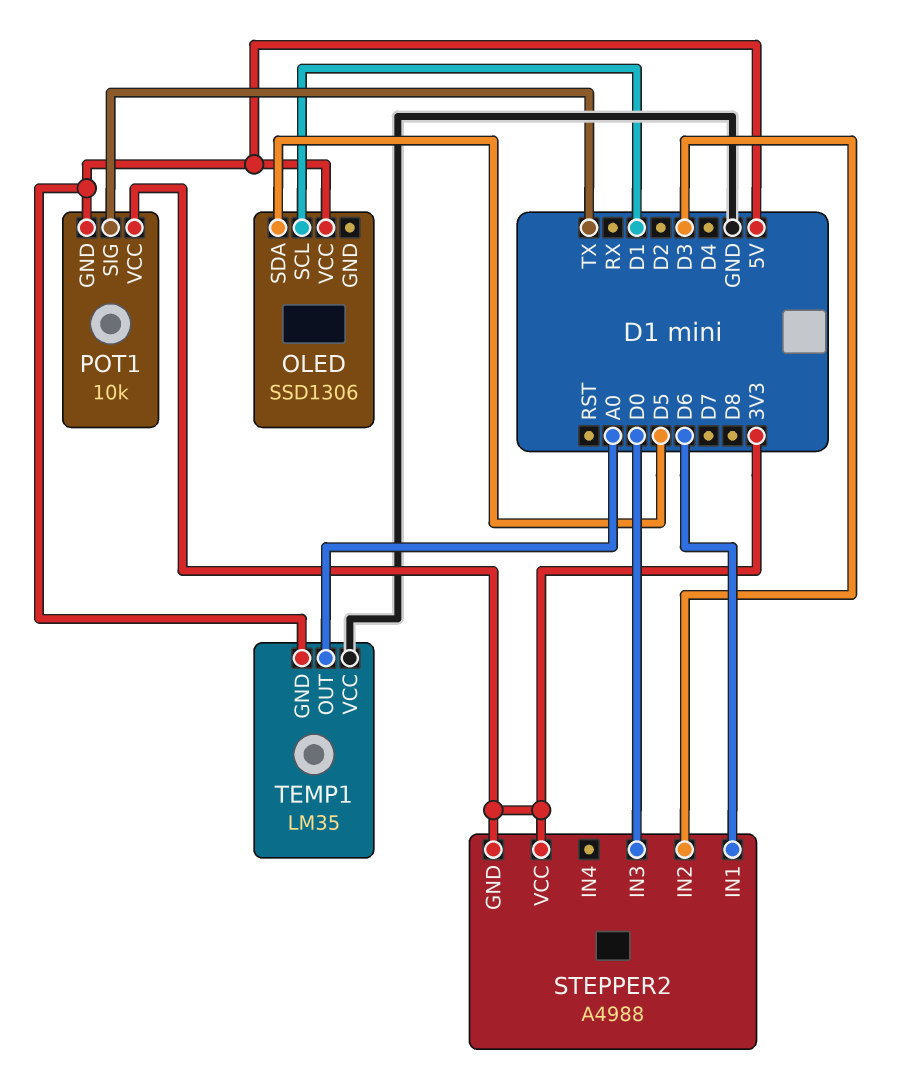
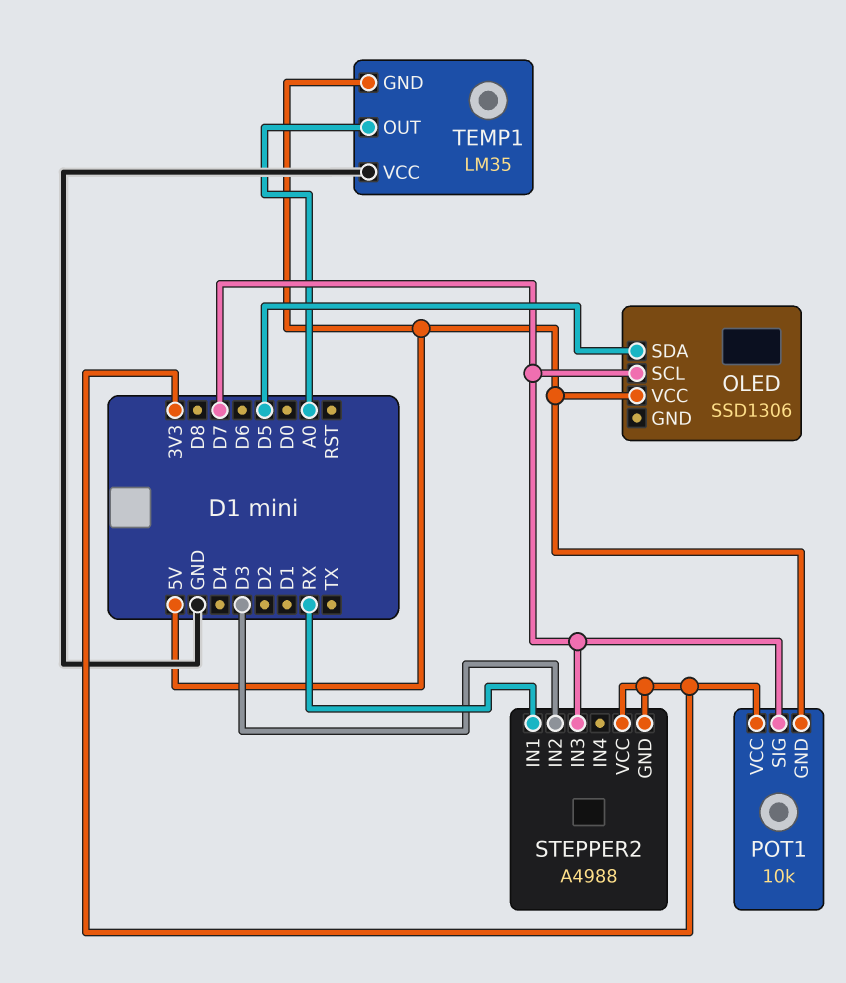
OLED pin SCL: D1 -> D7
POT1 pin SIG: TX -> D7
STEPPER2 pin IN1: D6 -> RX
STEPPER2 pin IN3: D0 -> D7

